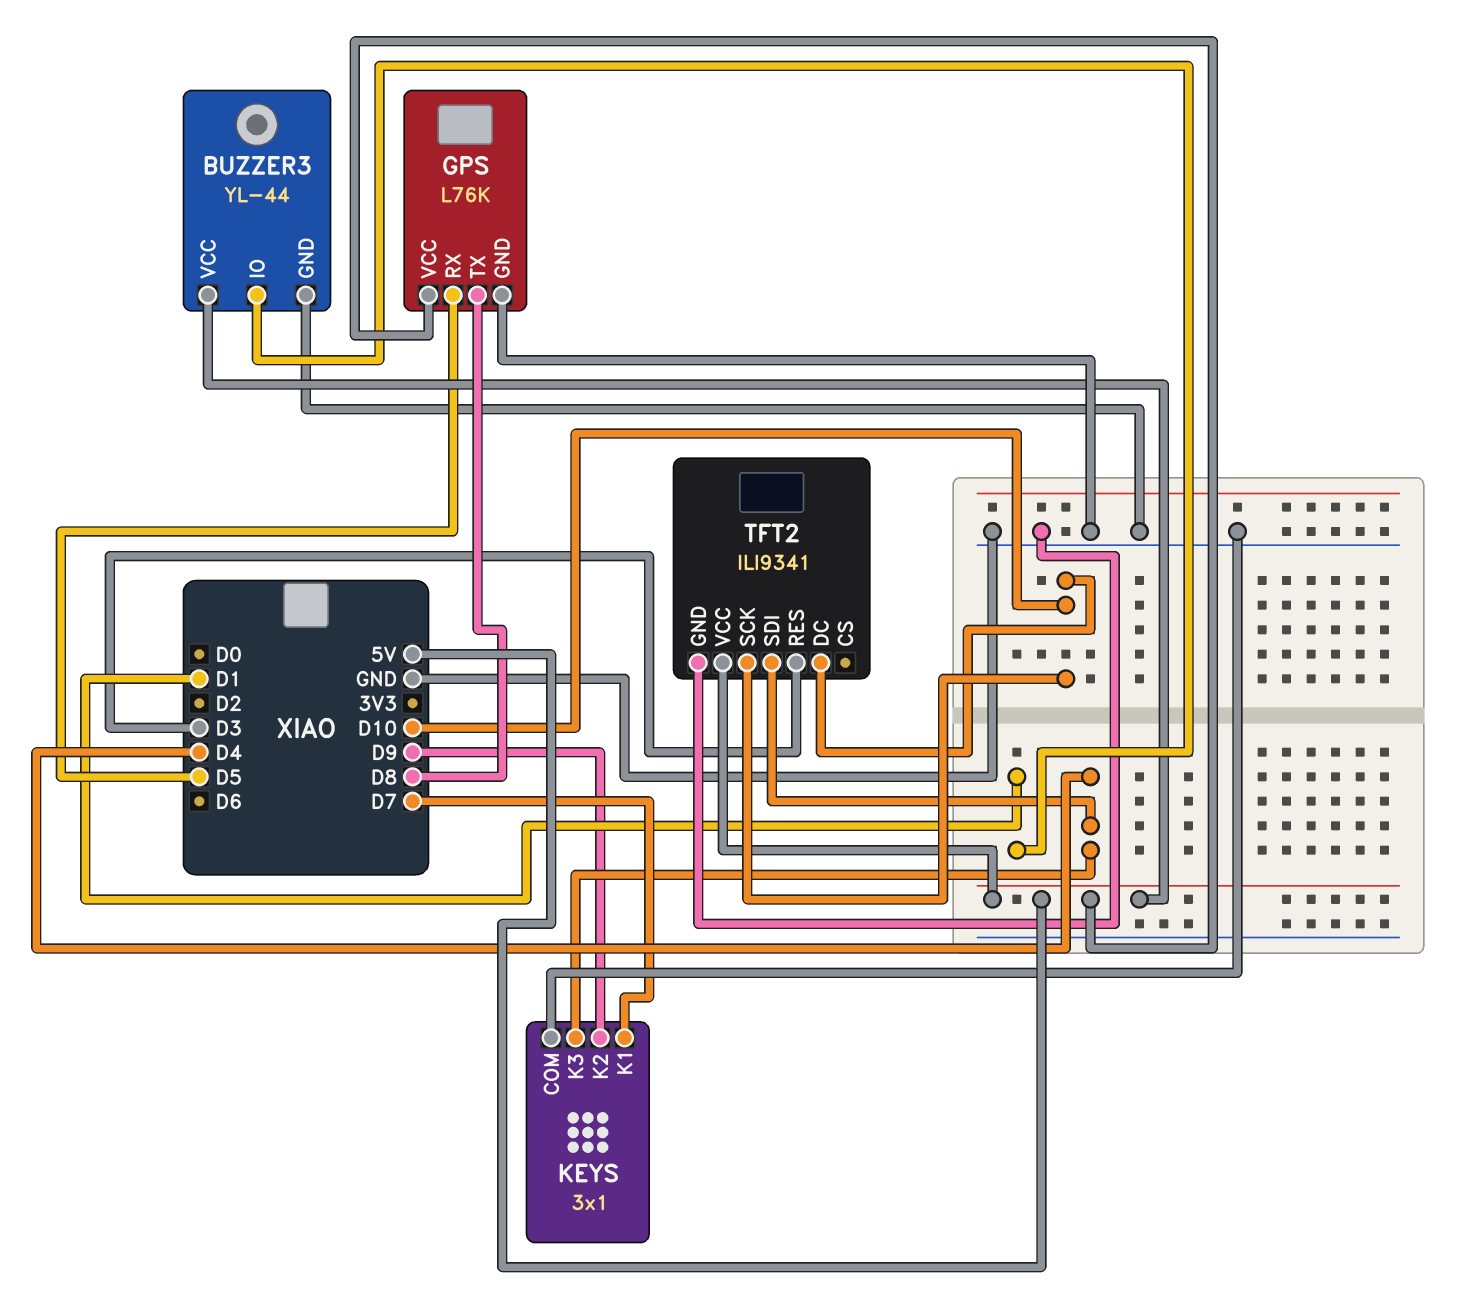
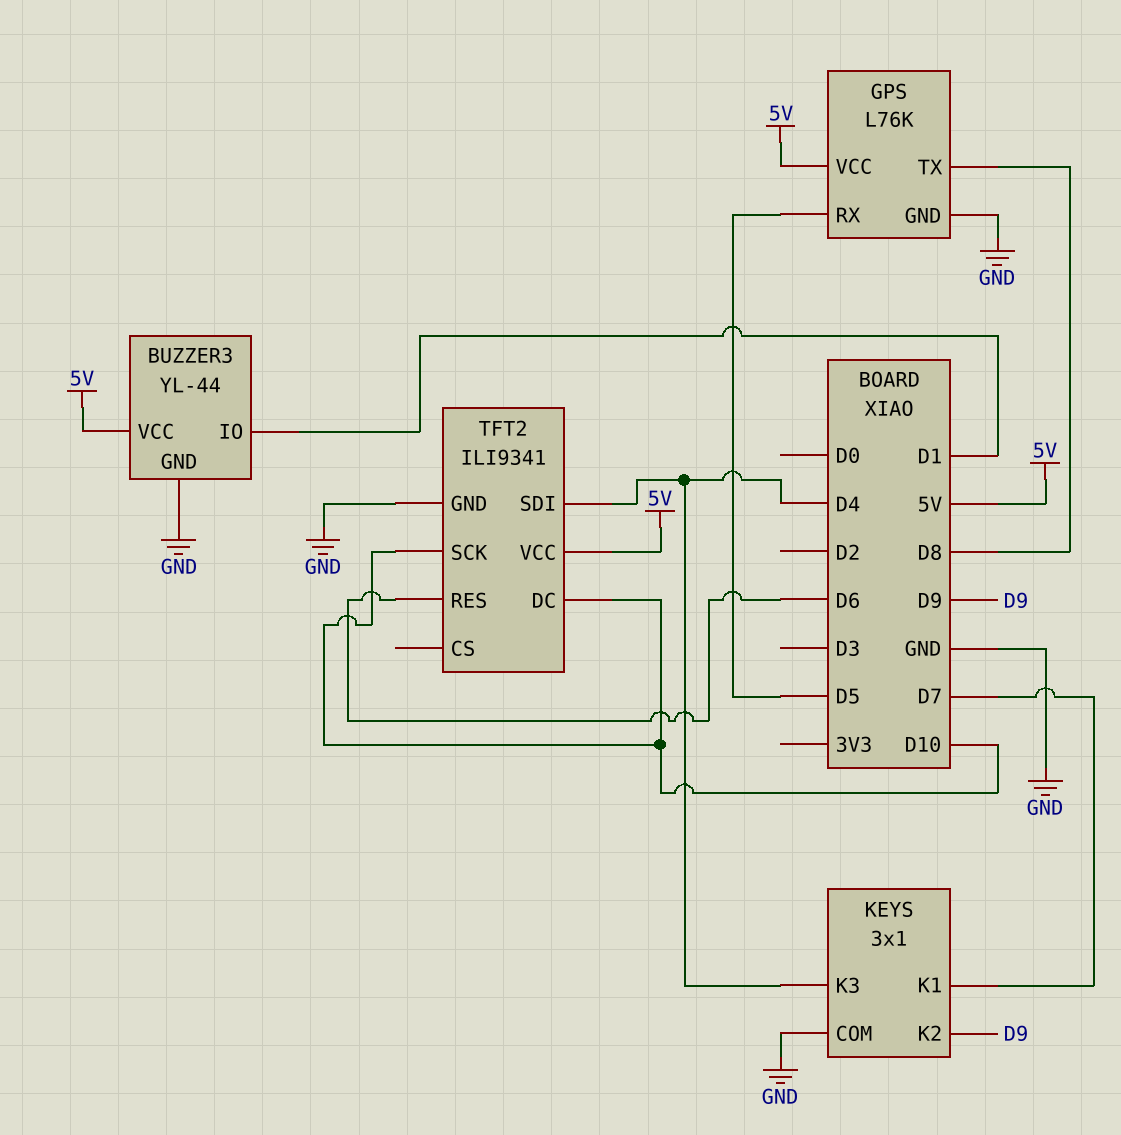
TFT2 pin RES: D3 -> D6

